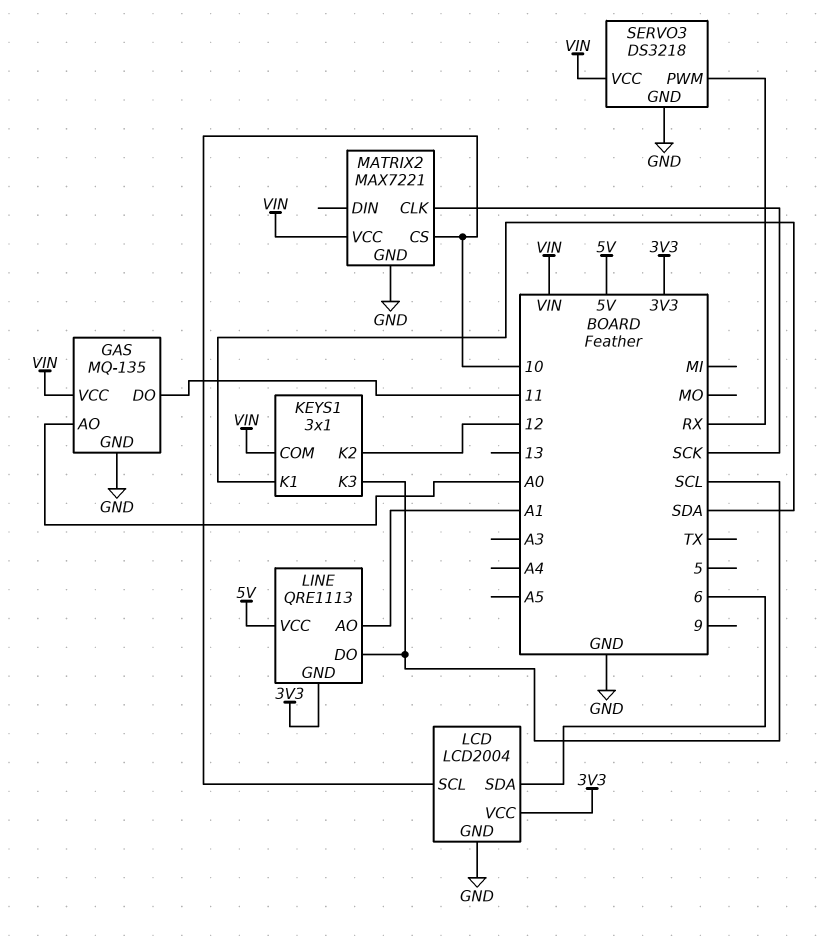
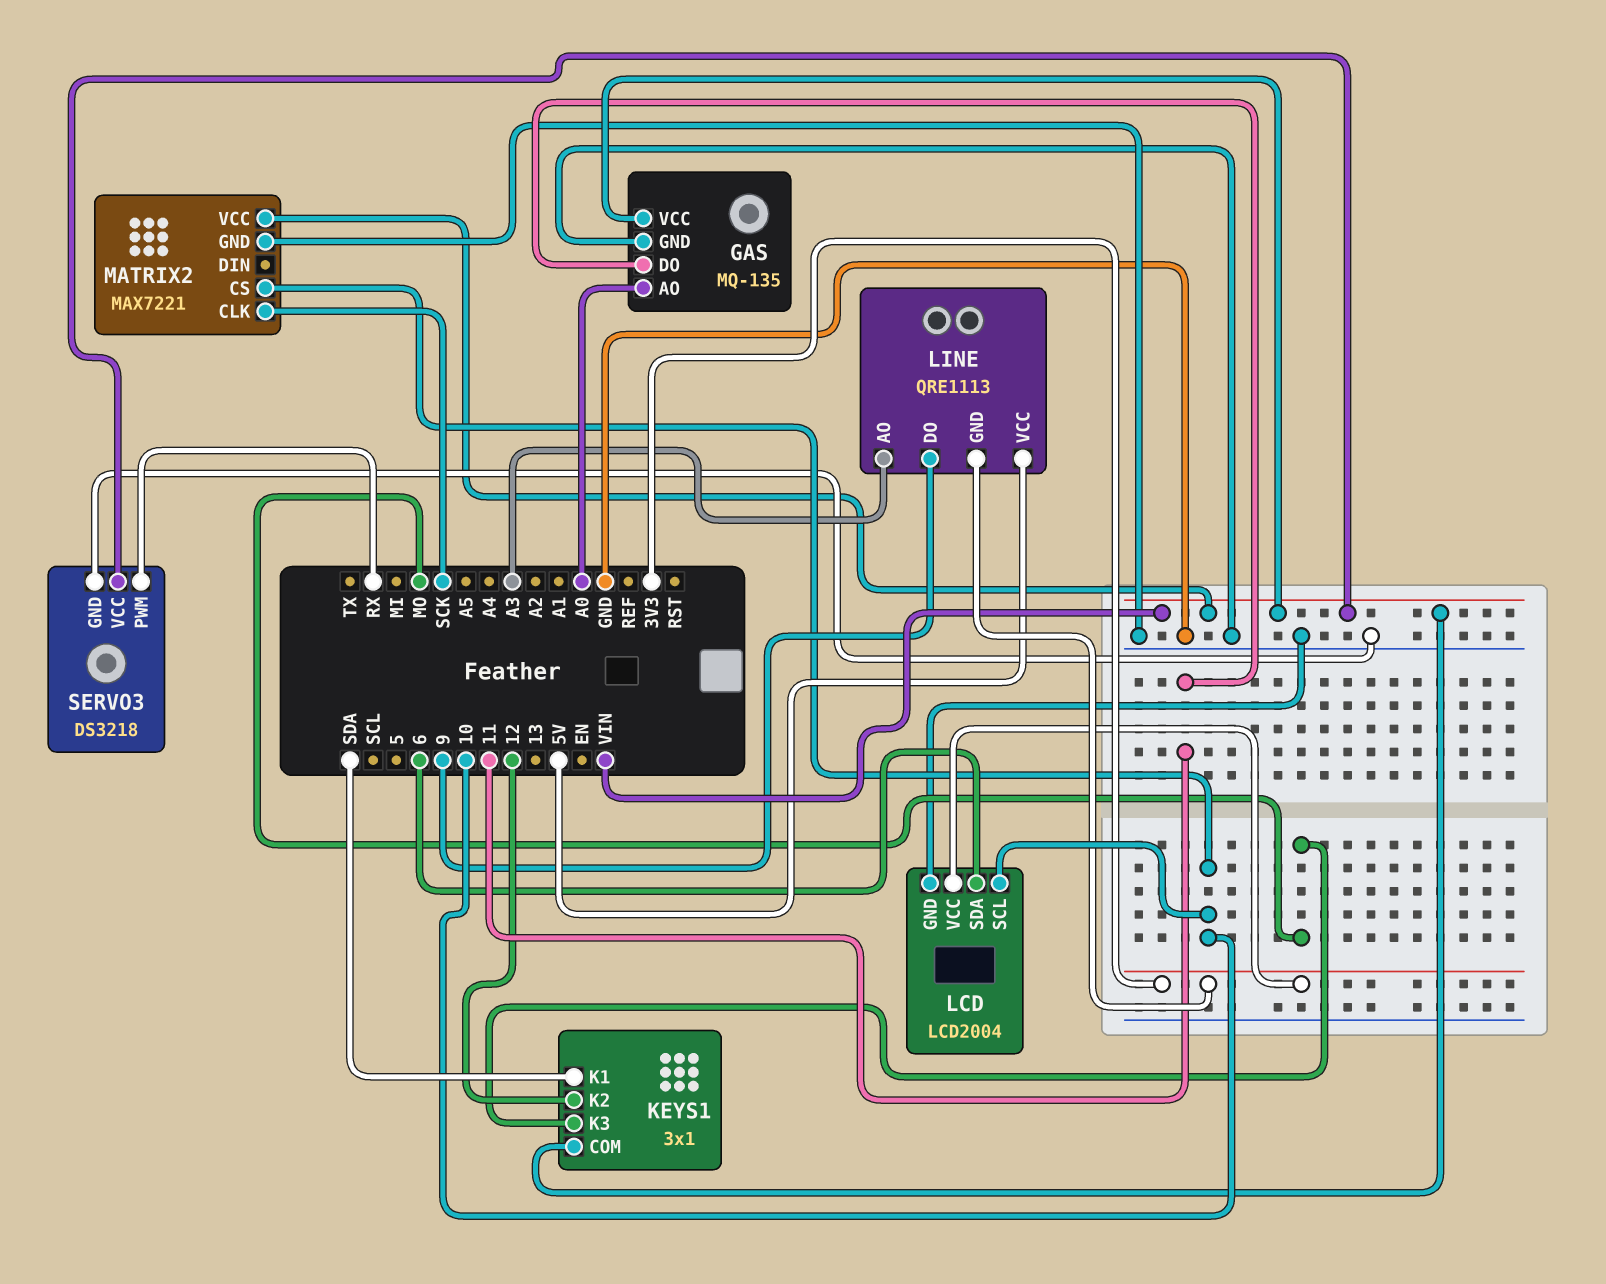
KEYS1 pin K3: SCL -> MO
LINE pin AO: A1 -> A3
LINE pin DO: SCL -> 9

